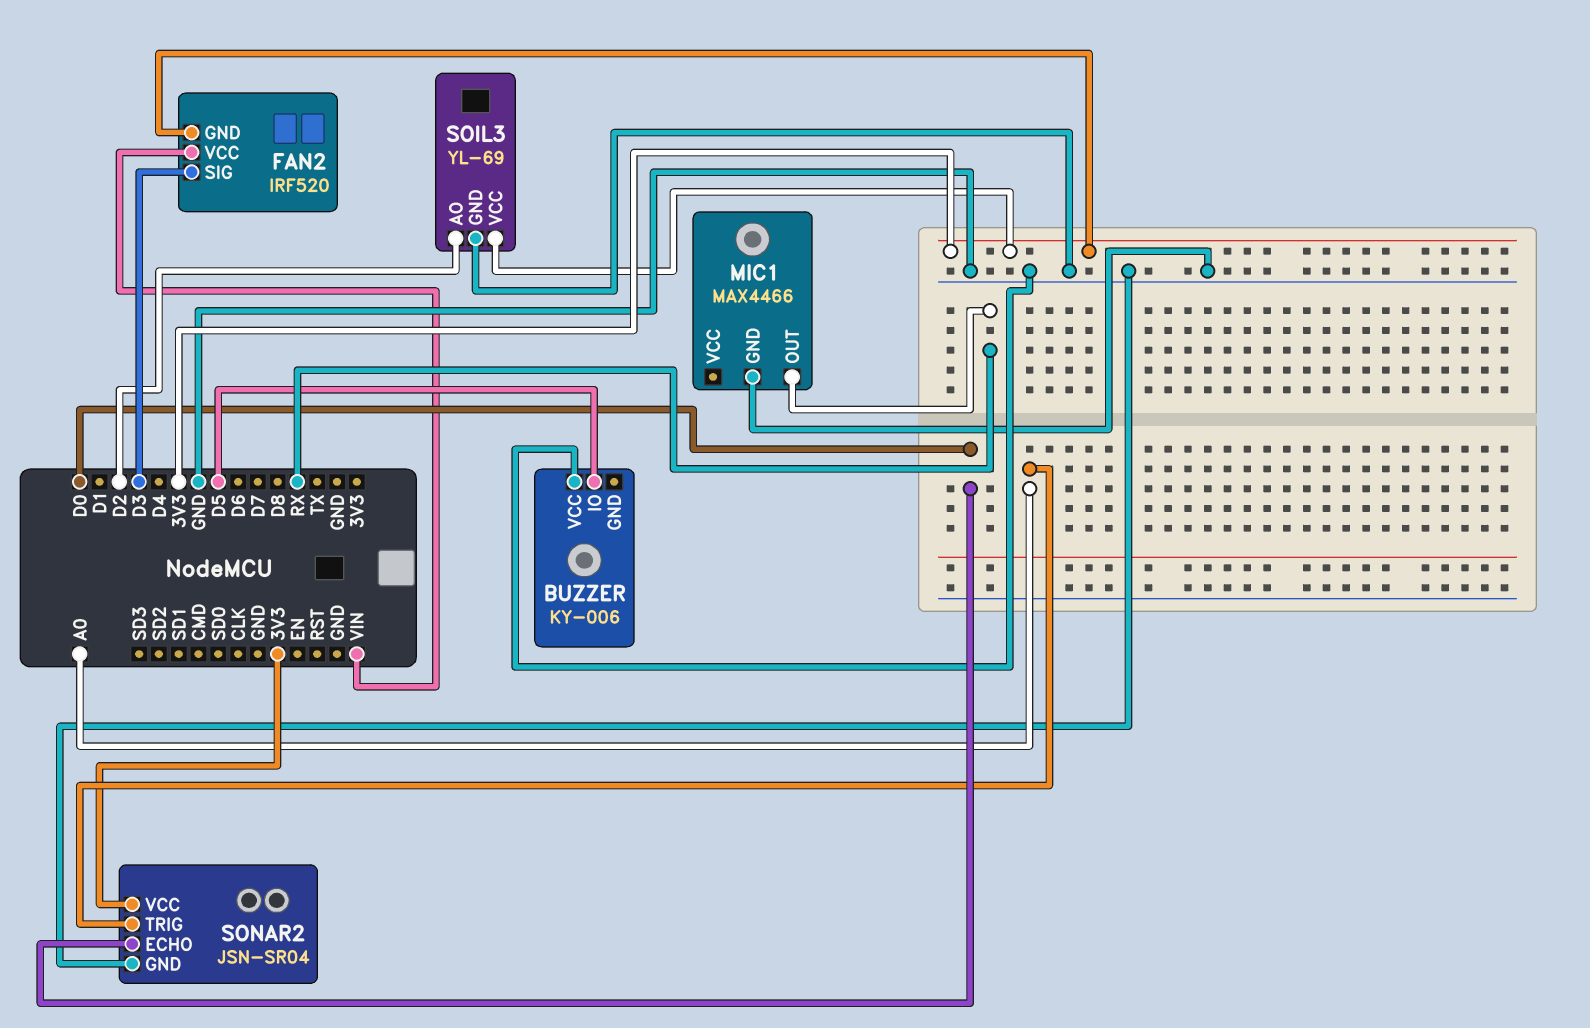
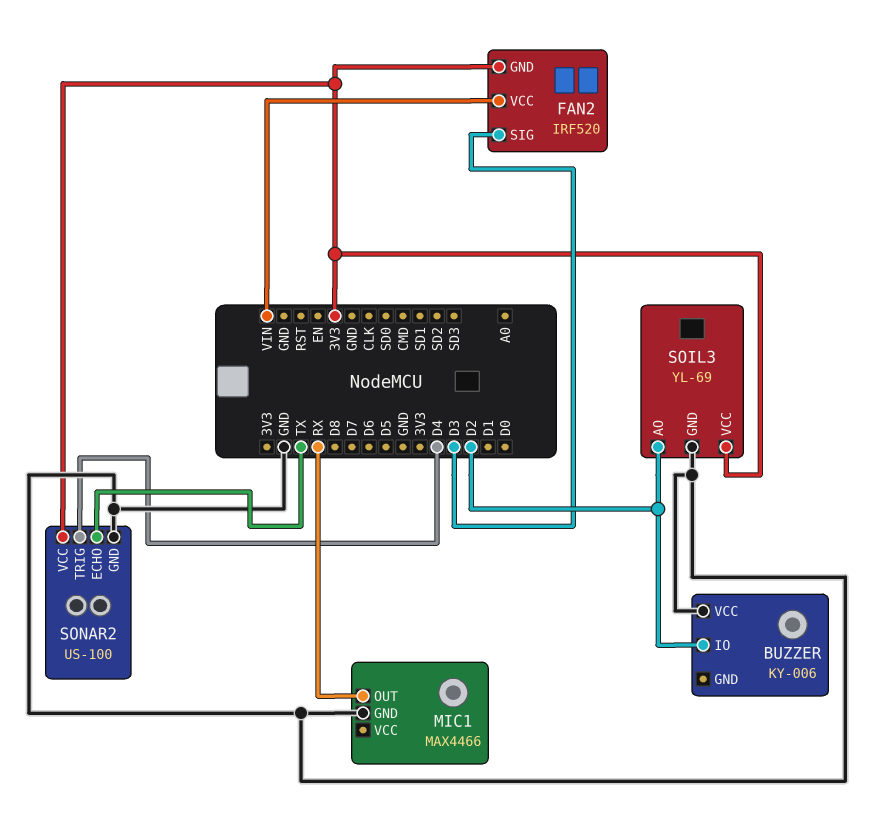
BUZZER pin IO: D5 -> D2
SONAR2: JSN-SR04 -> US-100
SONAR2 pin ECHO: D0 -> TX
SONAR2 pin TRIG: A0 -> D4

